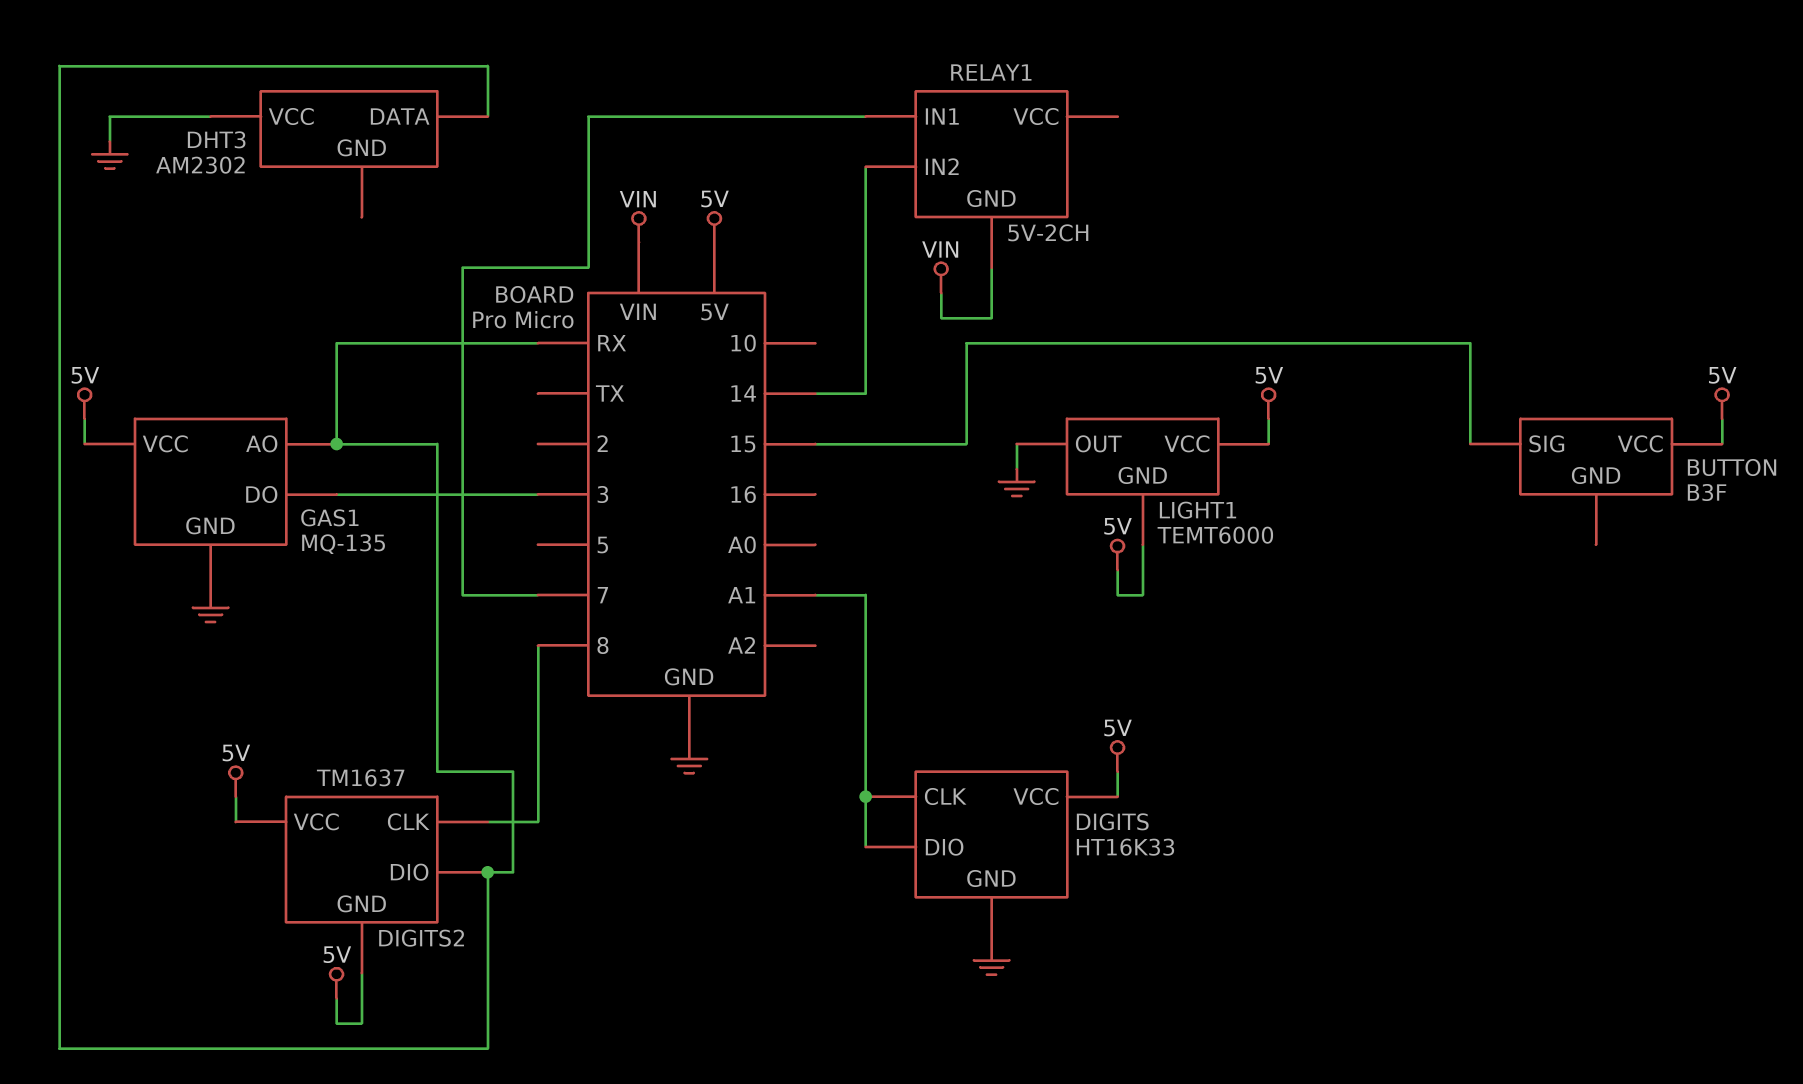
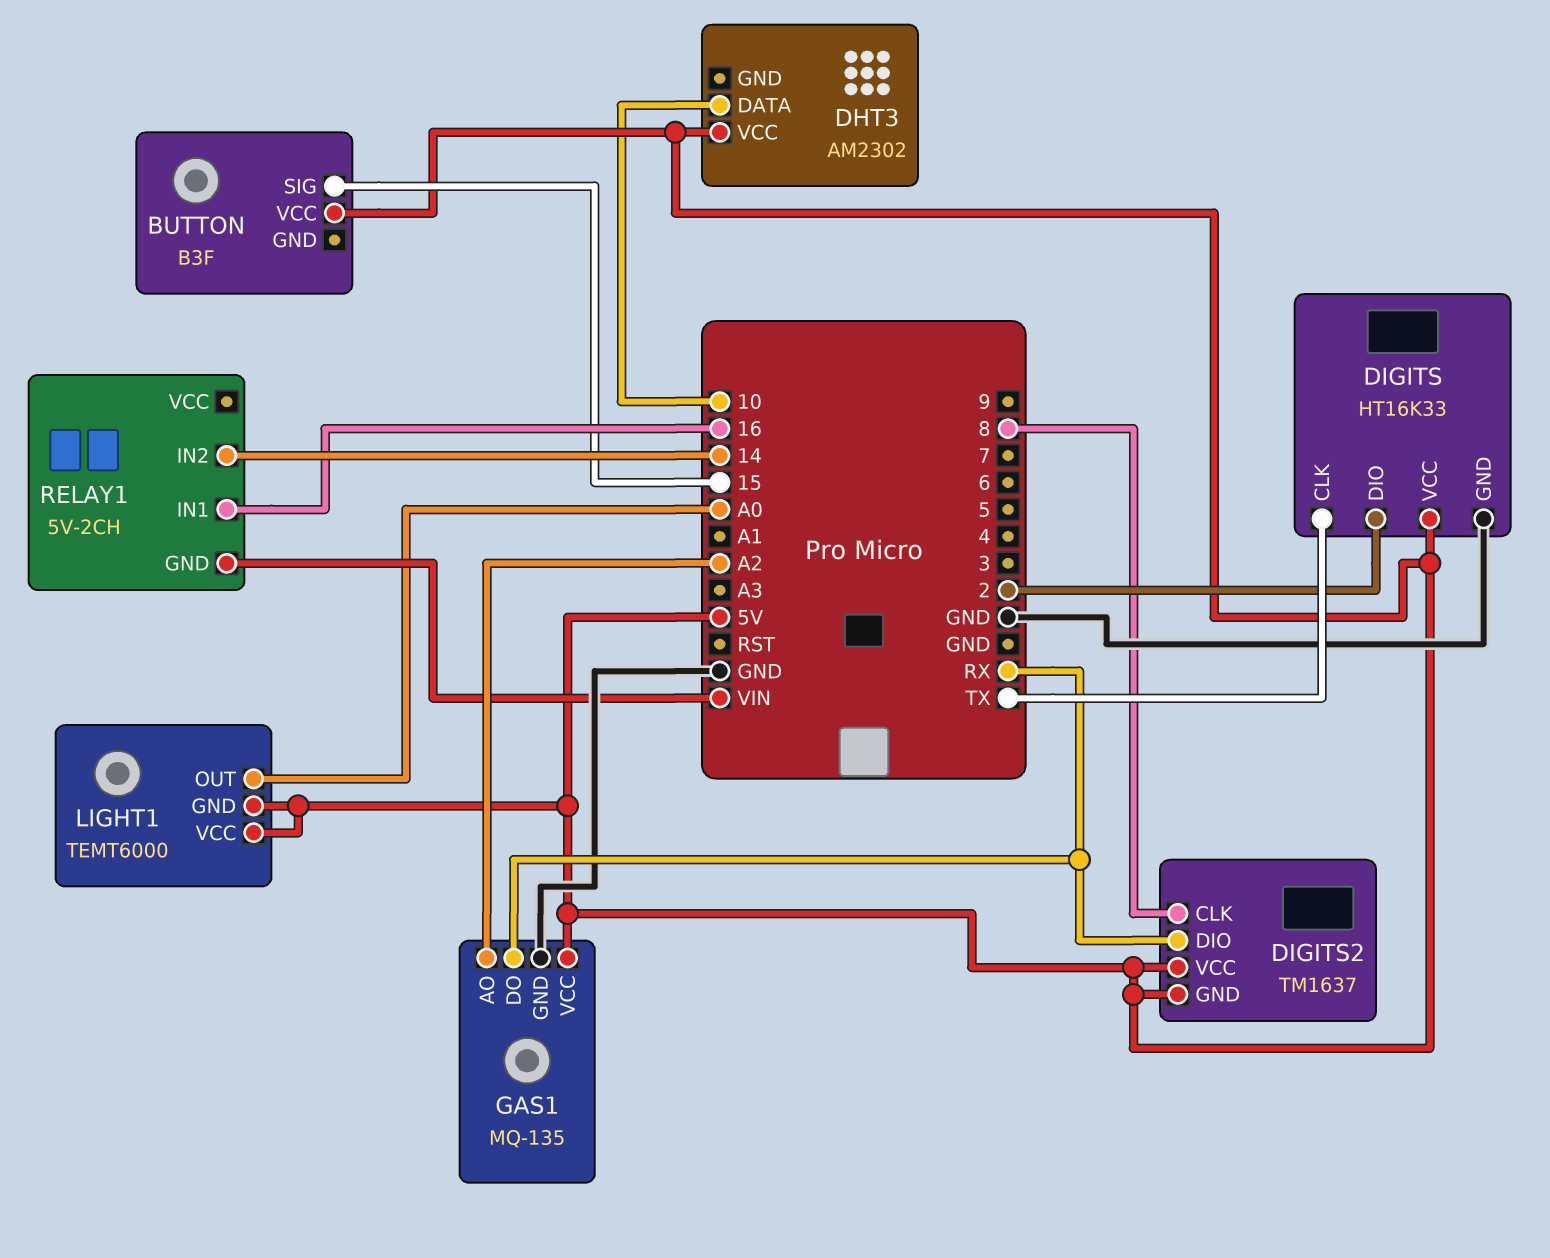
DHT3 pin DATA: RX -> 10
DHT3 pin VCC: GND -> 5V
DIGITS pin CLK: A1 -> TX
DIGITS pin DIO: A1 -> 2
GAS1 pin AO: RX -> A2
GAS1 pin DO: 3 -> RX
LIGHT1 pin OUT: GND -> A0
RELAY1 pin IN1: 7 -> 16

